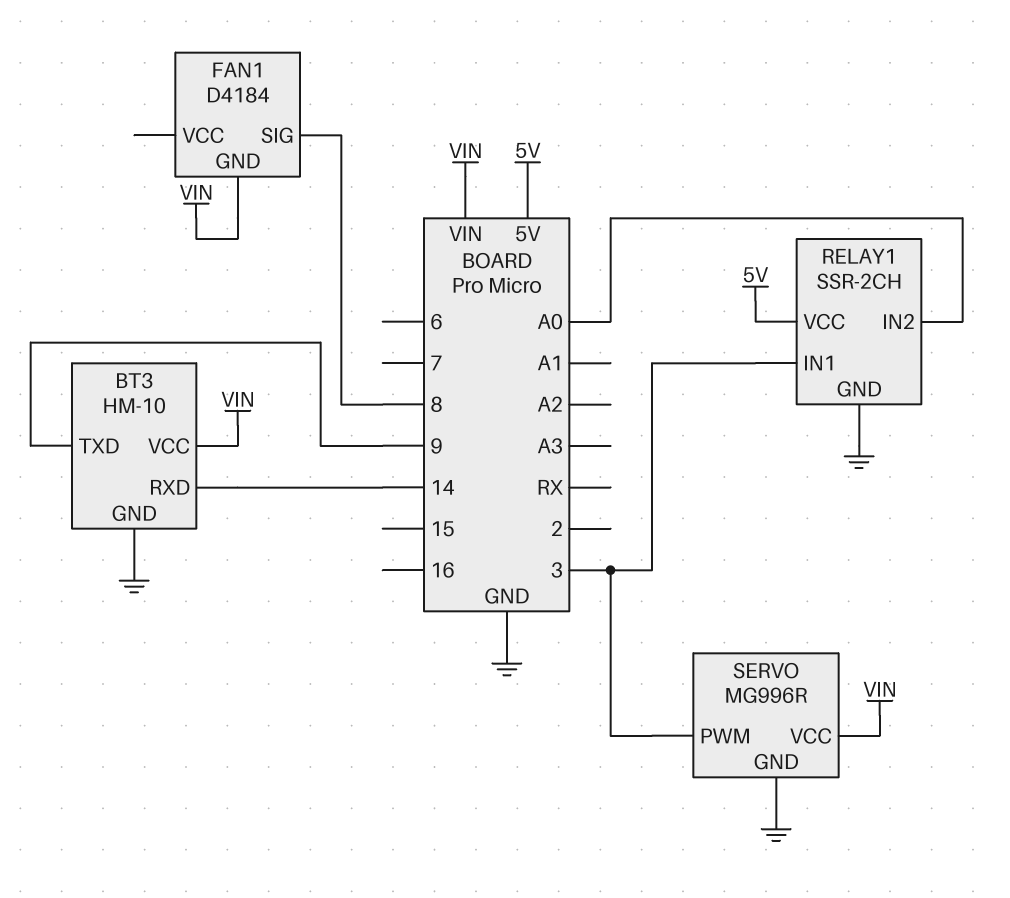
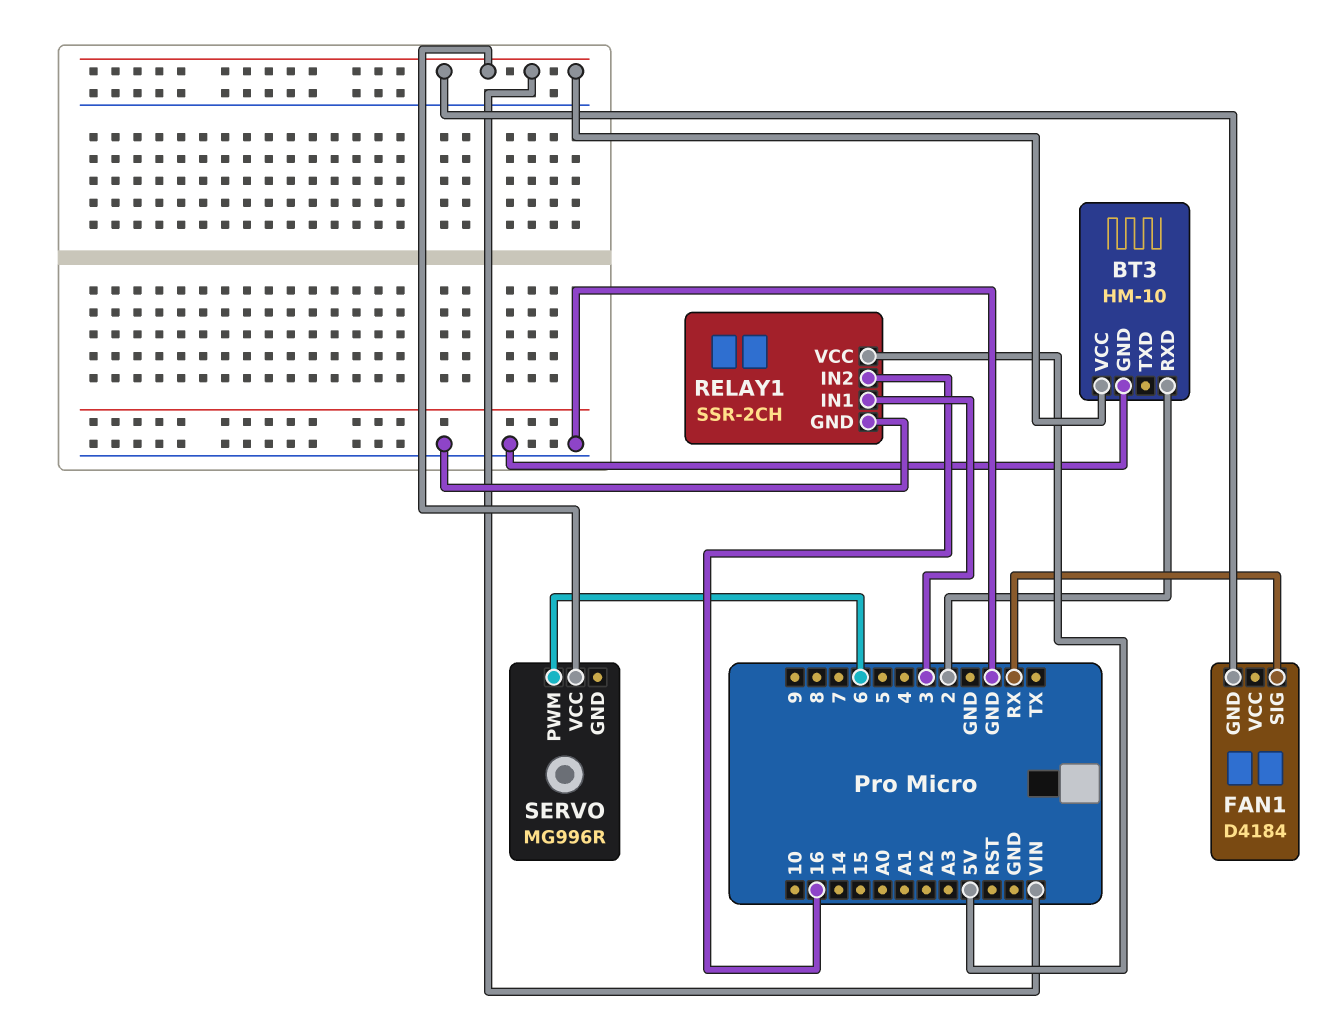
BT3 pin RXD: 14 -> 2
BT3 pin TXD: 9 -> none
FAN1 pin SIG: 8 -> RX
RELAY1 pin IN2: A0 -> 16
SERVO pin GND: GND -> none
SERVO pin PWM: 3 -> 6

